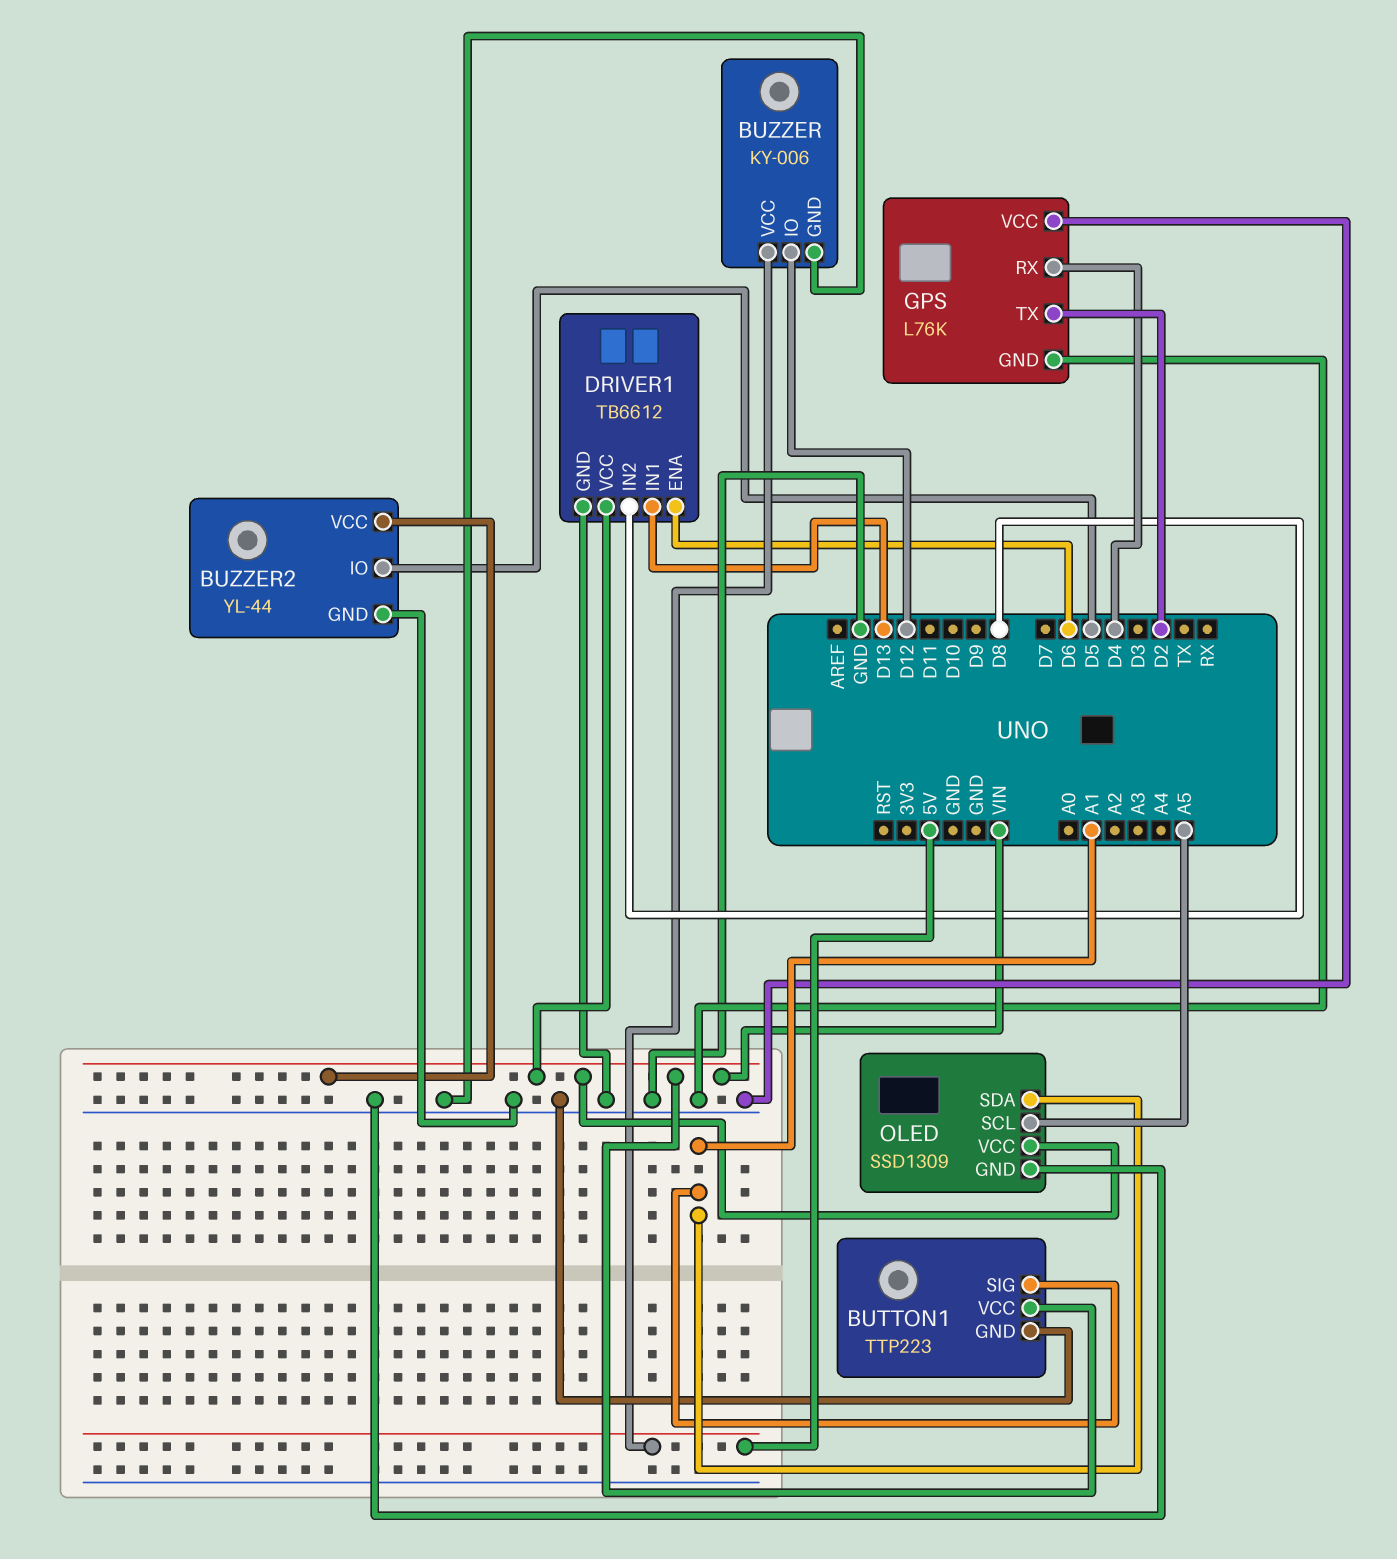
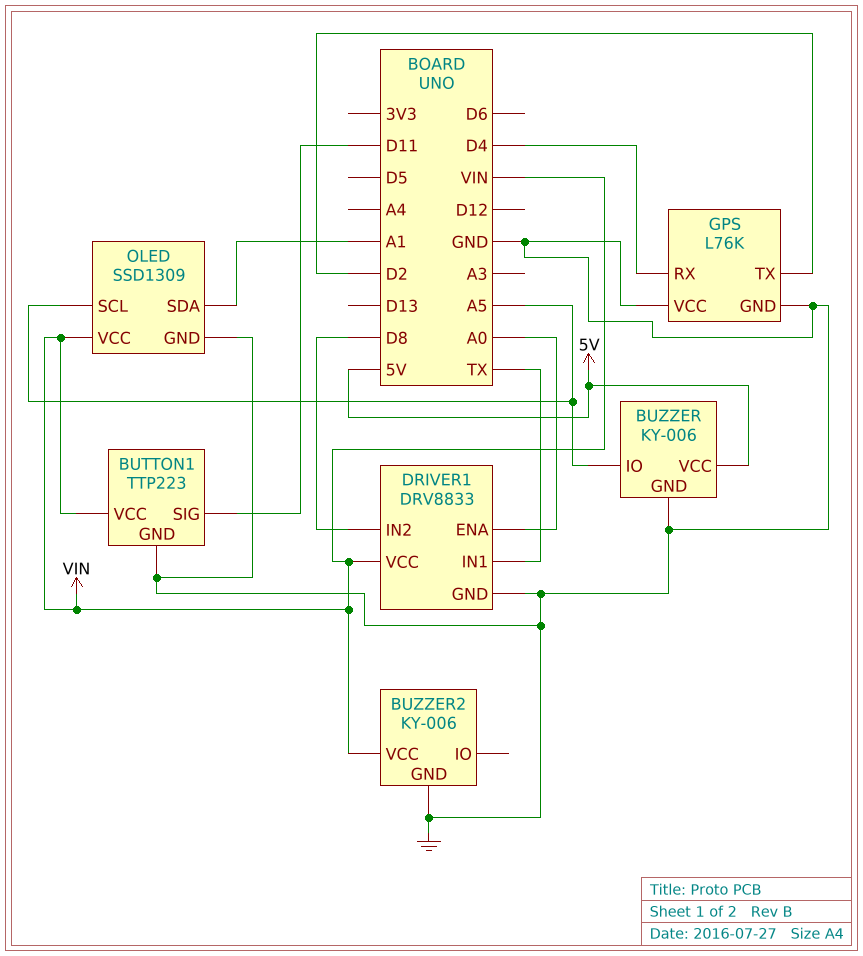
BUTTON1 pin SIG: A1 -> D11
BUZZER pin IO: D12 -> A5
BUZZER2: YL-44 -> KY-006
BUZZER2 pin IO: D5 -> none
DRIVER1: TB6612 -> DRV8833
DRIVER1 pin ENA: D6 -> A0
DRIVER1 pin IN1: D13 -> TX

